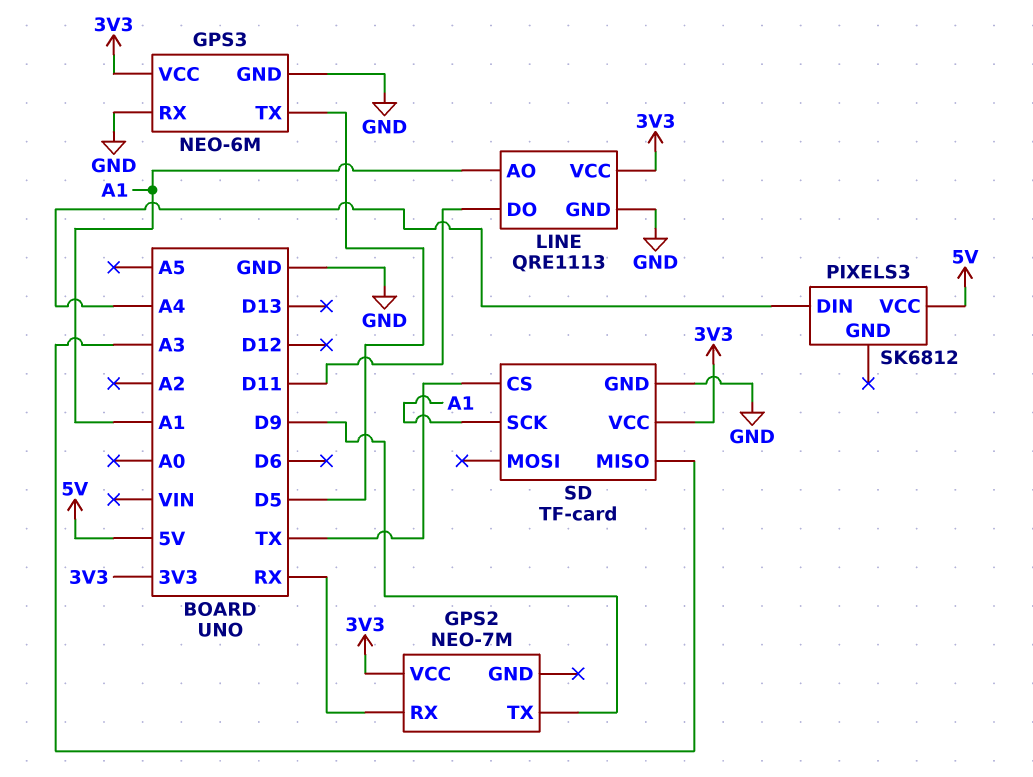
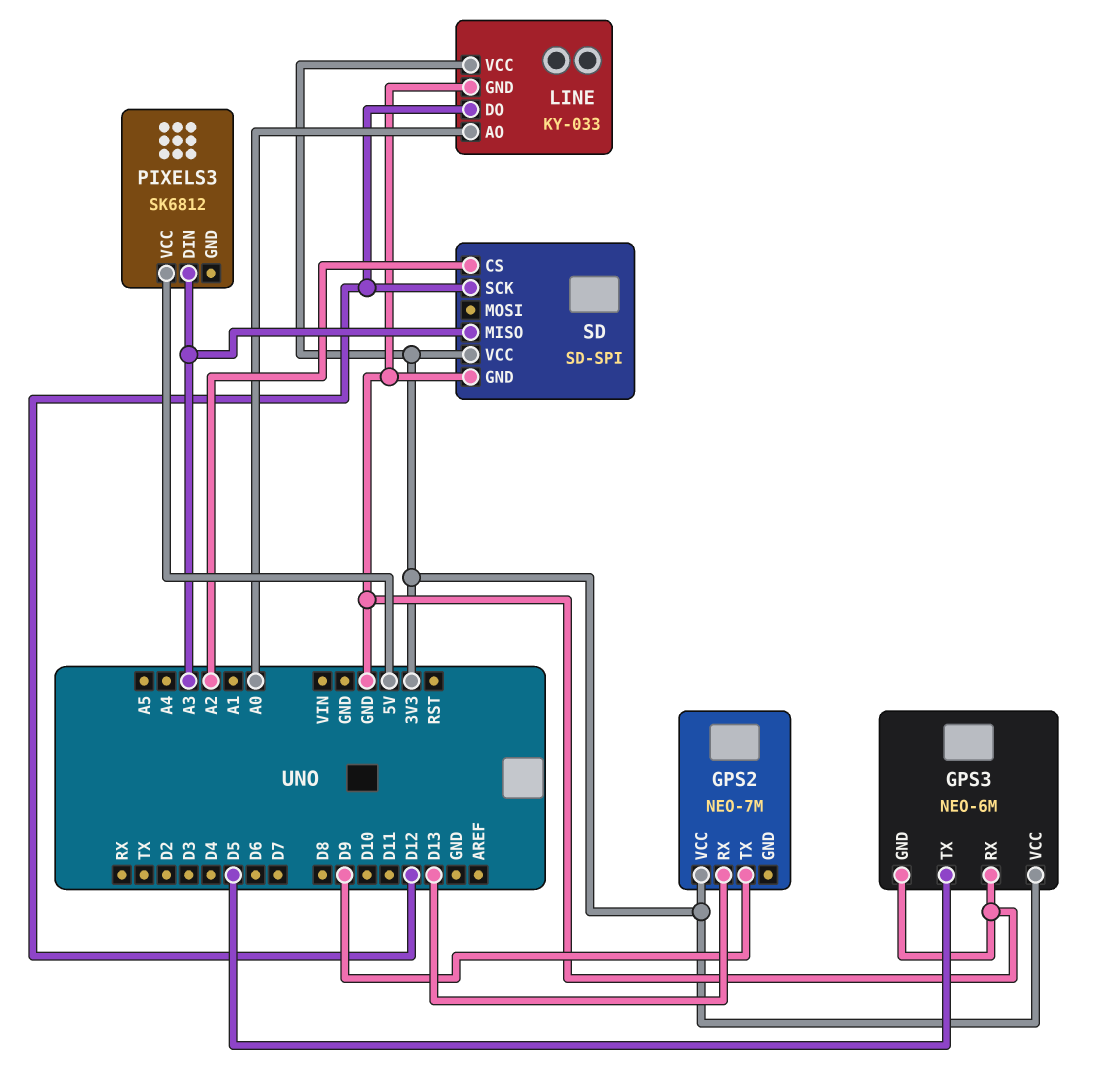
GPS2 pin RX: RX -> D13
LINE: QRE1113 -> KY-033
LINE pin AO: A1 -> A0
LINE pin DO: D11 -> D12
PIXELS3 pin DIN: A4 -> A3
SD: TF-card -> SD-SPI
SD pin CS: TX -> A2
SD pin SCK: A1 -> D12

